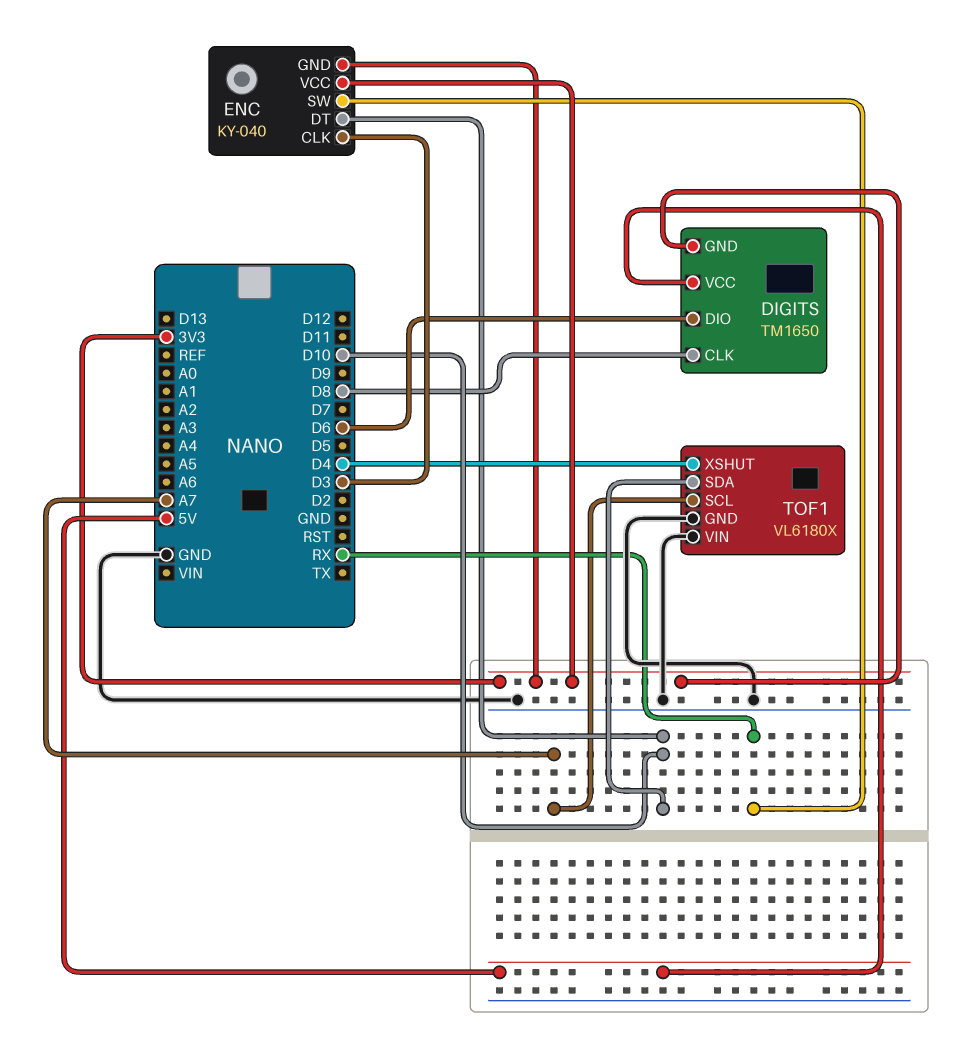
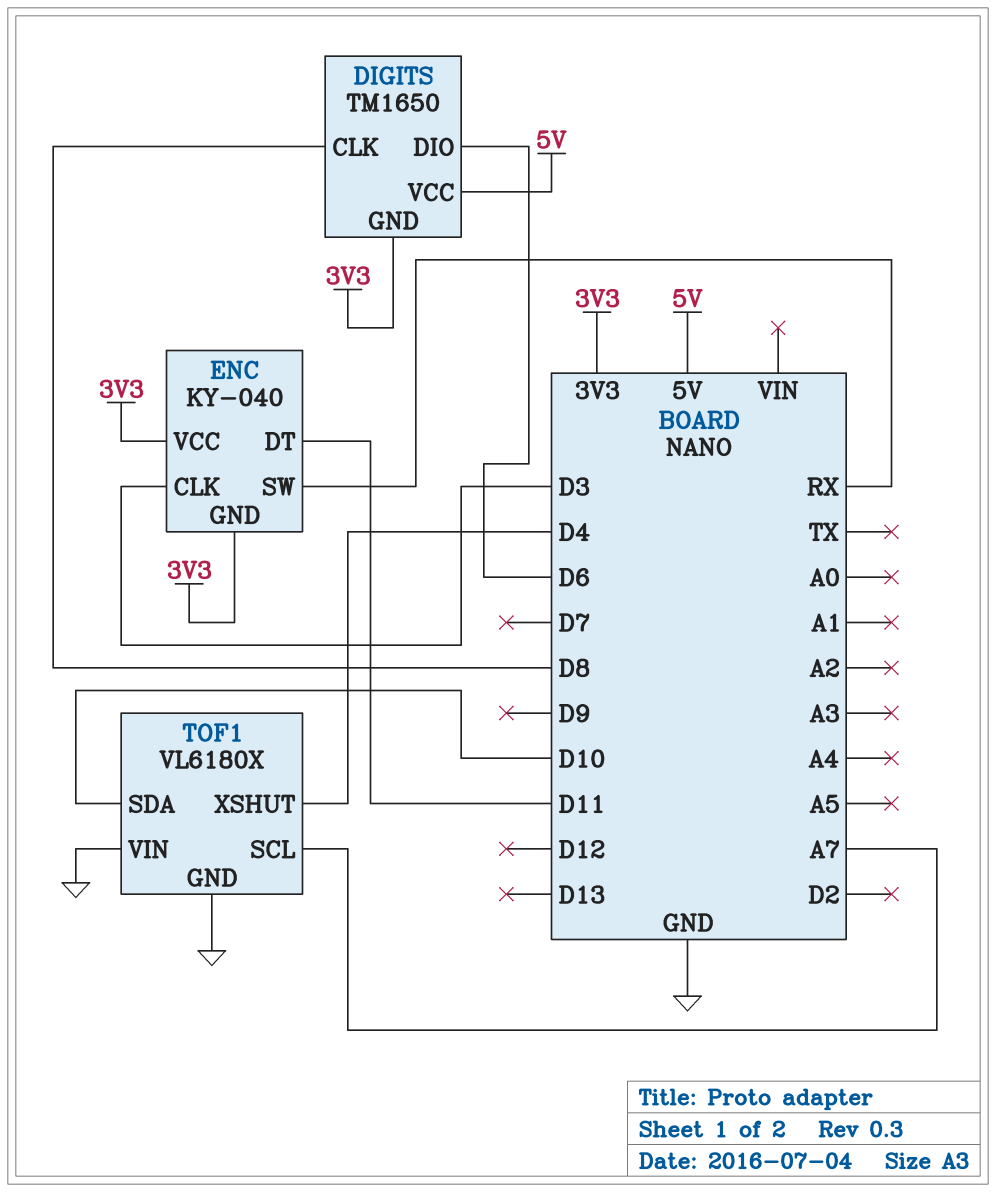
ENC pin DT: D10 -> D11

